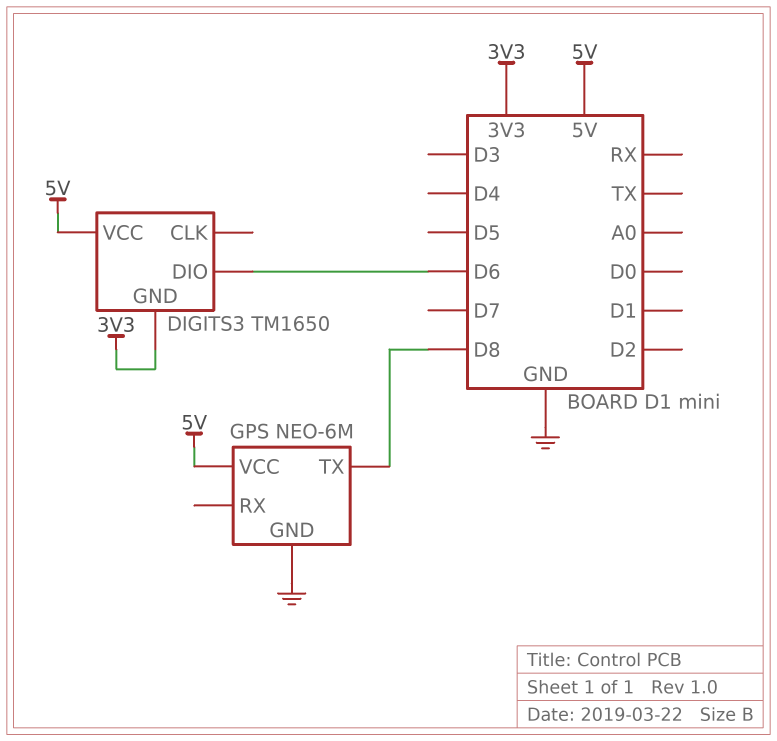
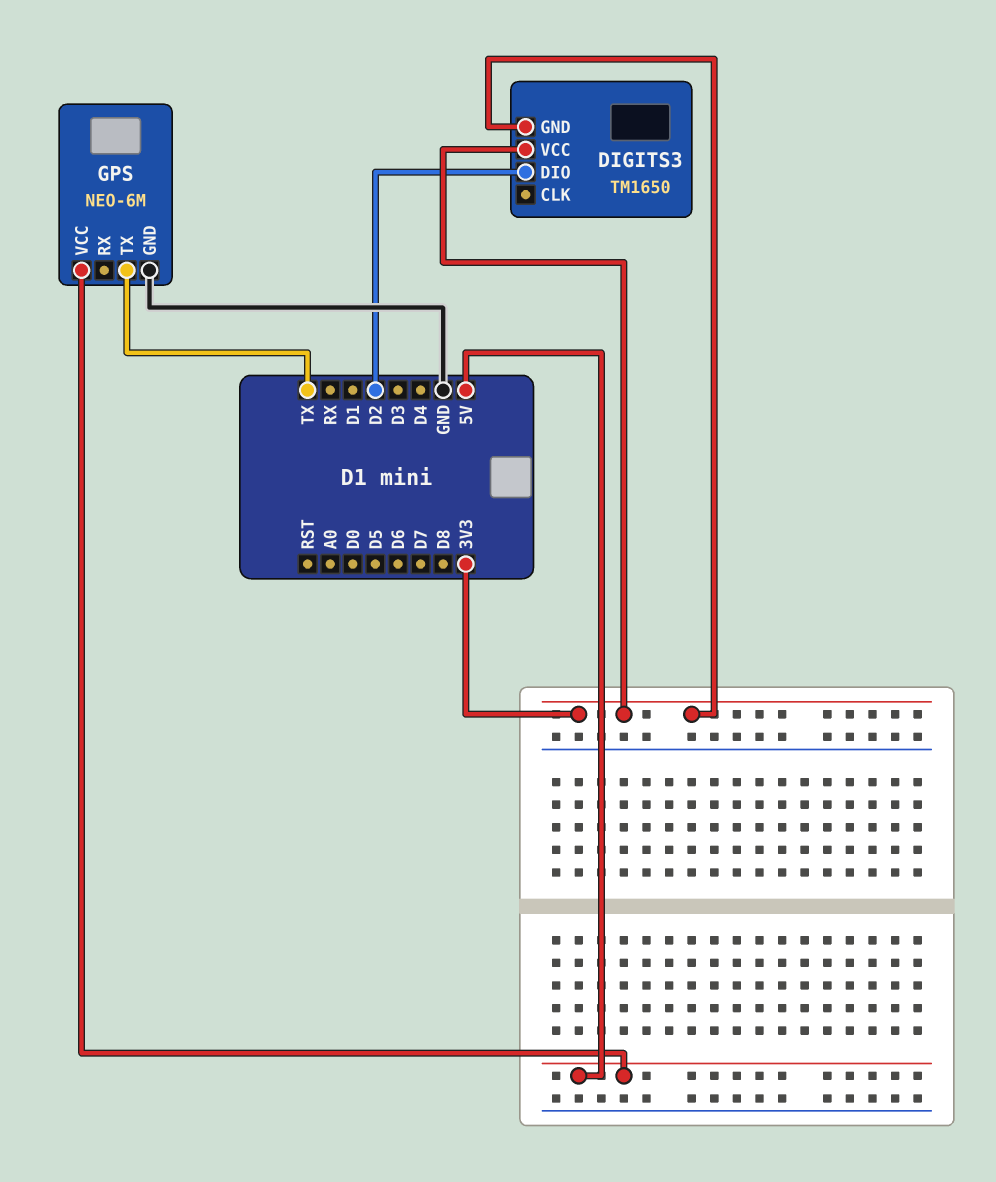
DIGITS3 pin DIO: D6 -> D2
DIGITS3 pin VCC: 5V -> 3V3
GPS pin TX: D8 -> TX

